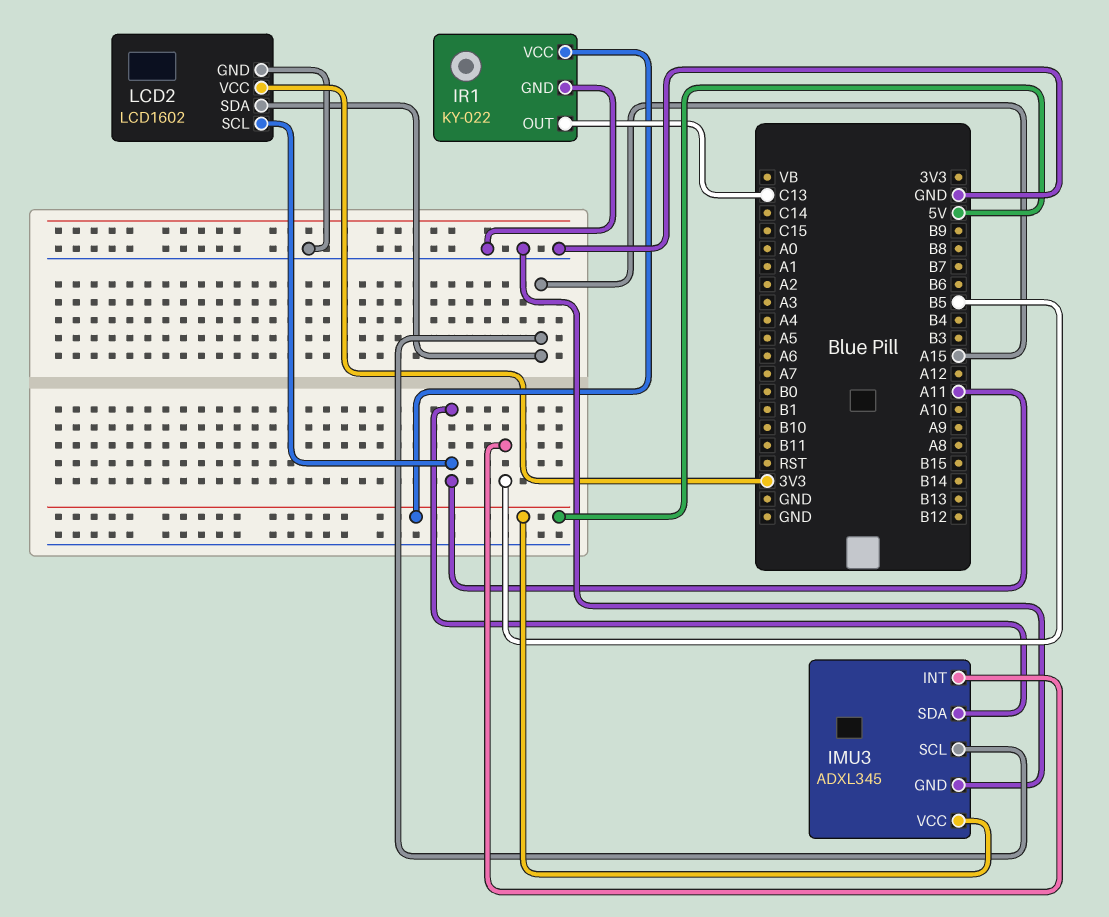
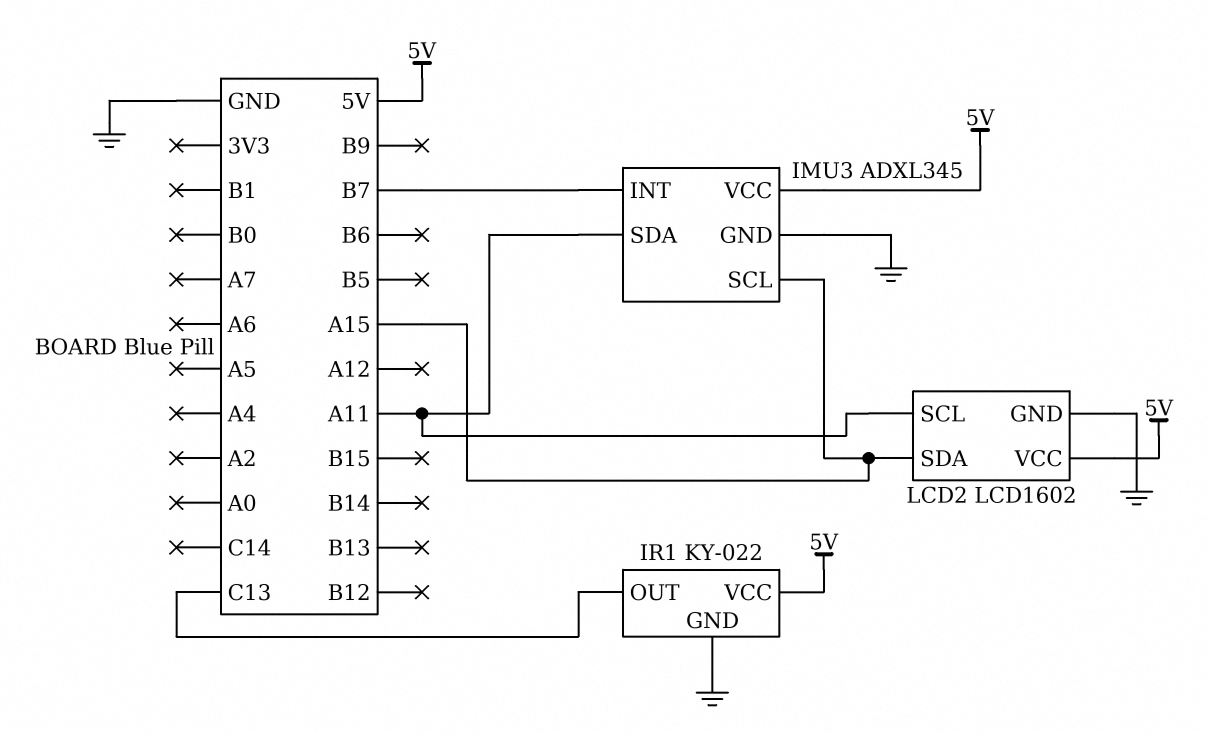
IMU3 pin INT: B5 -> B7
LCD2 pin VCC: 3V3 -> 5V

